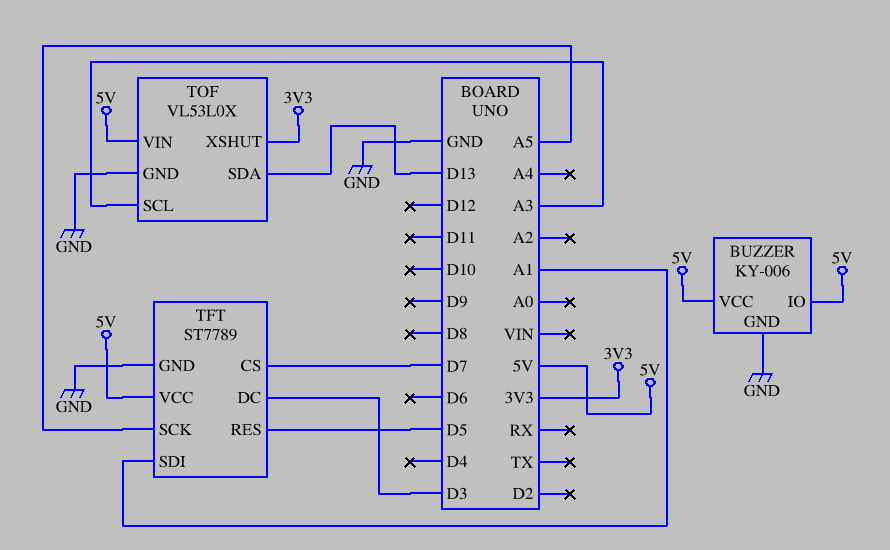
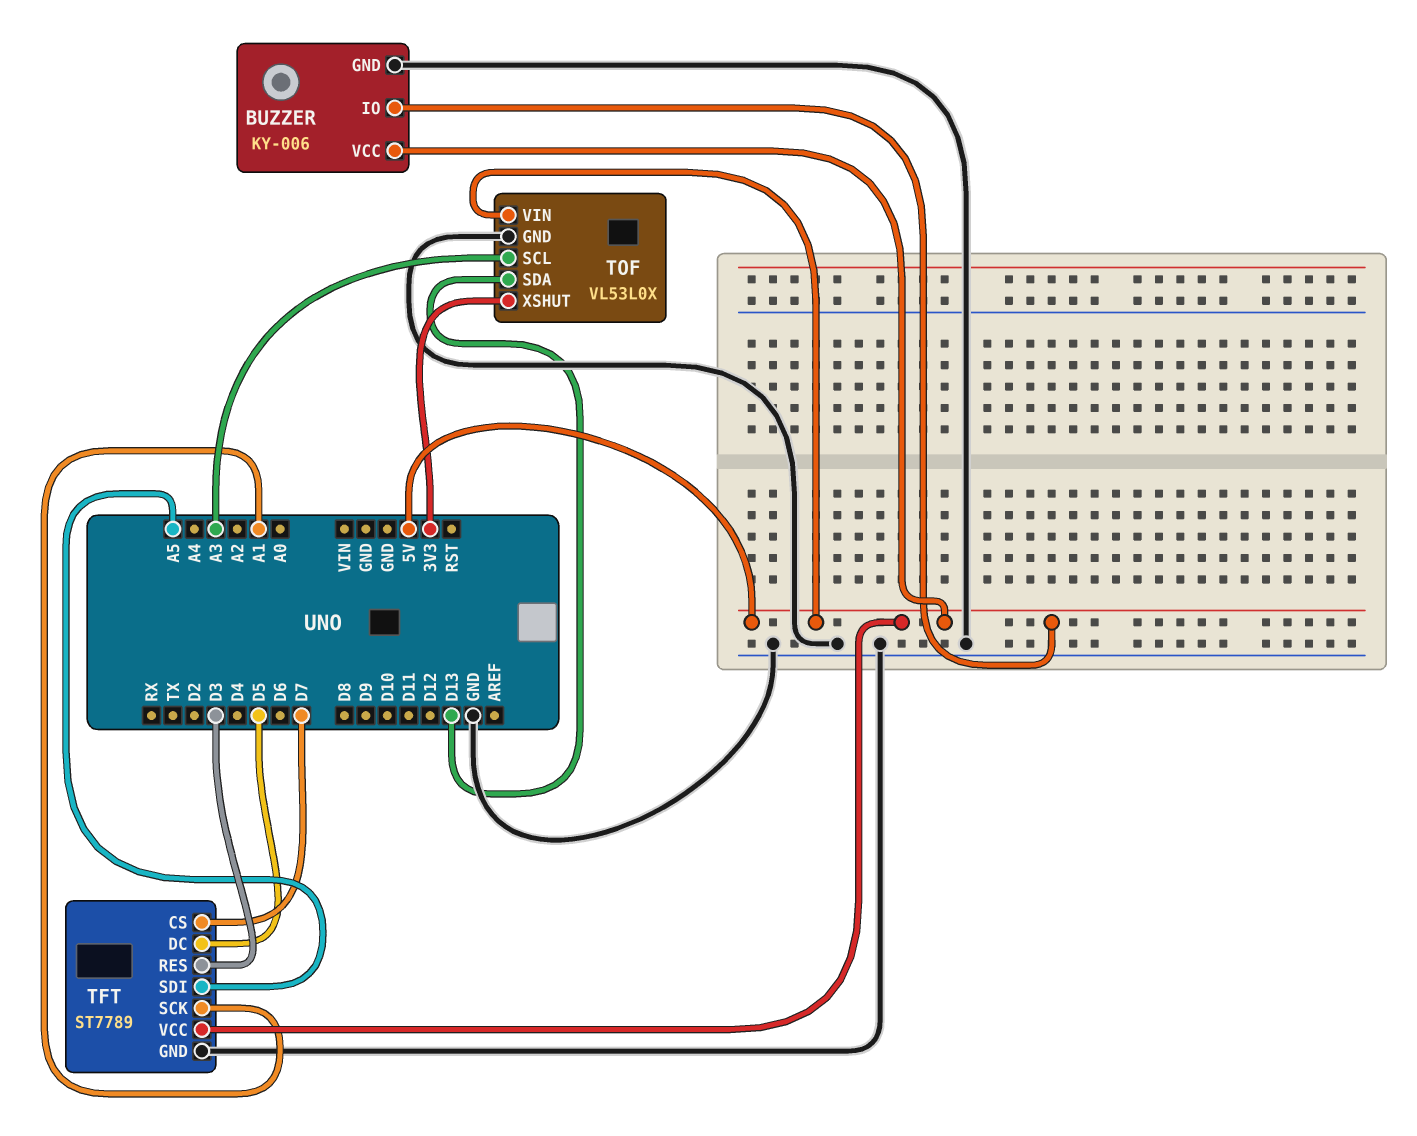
TFT pin DC: D3 -> D5
TFT pin RES: D5 -> D3
TFT pin SCK: A5 -> A1
TFT pin SDI: A1 -> A5

